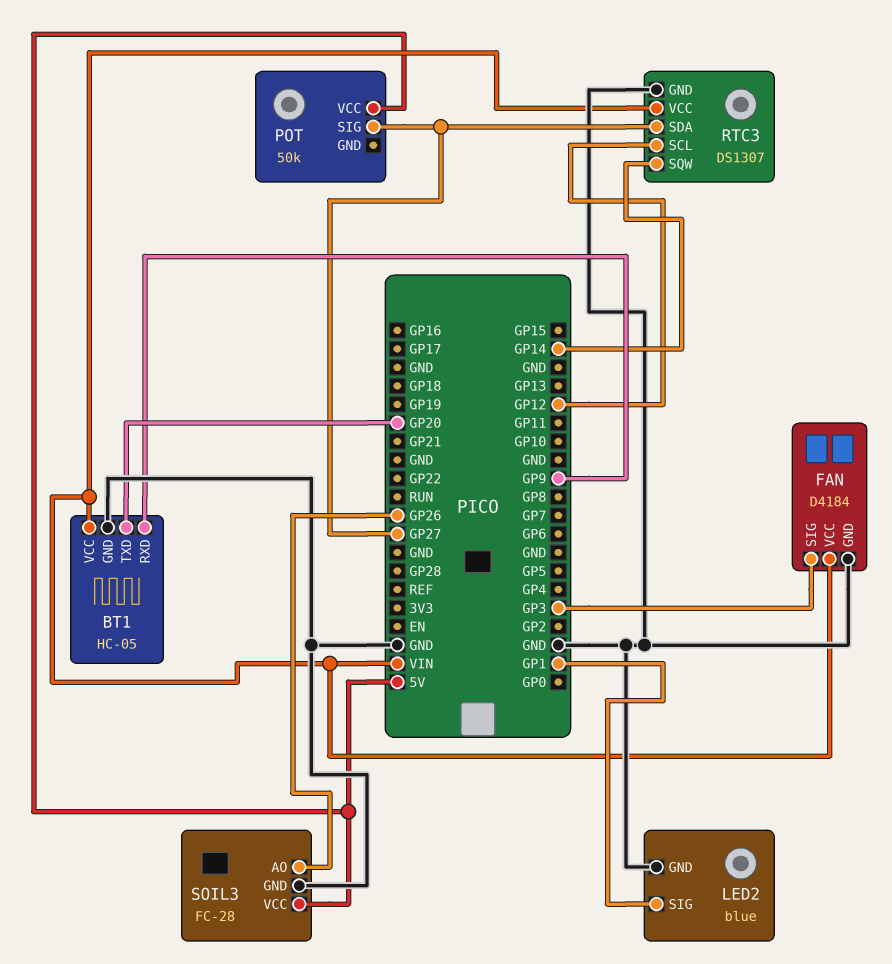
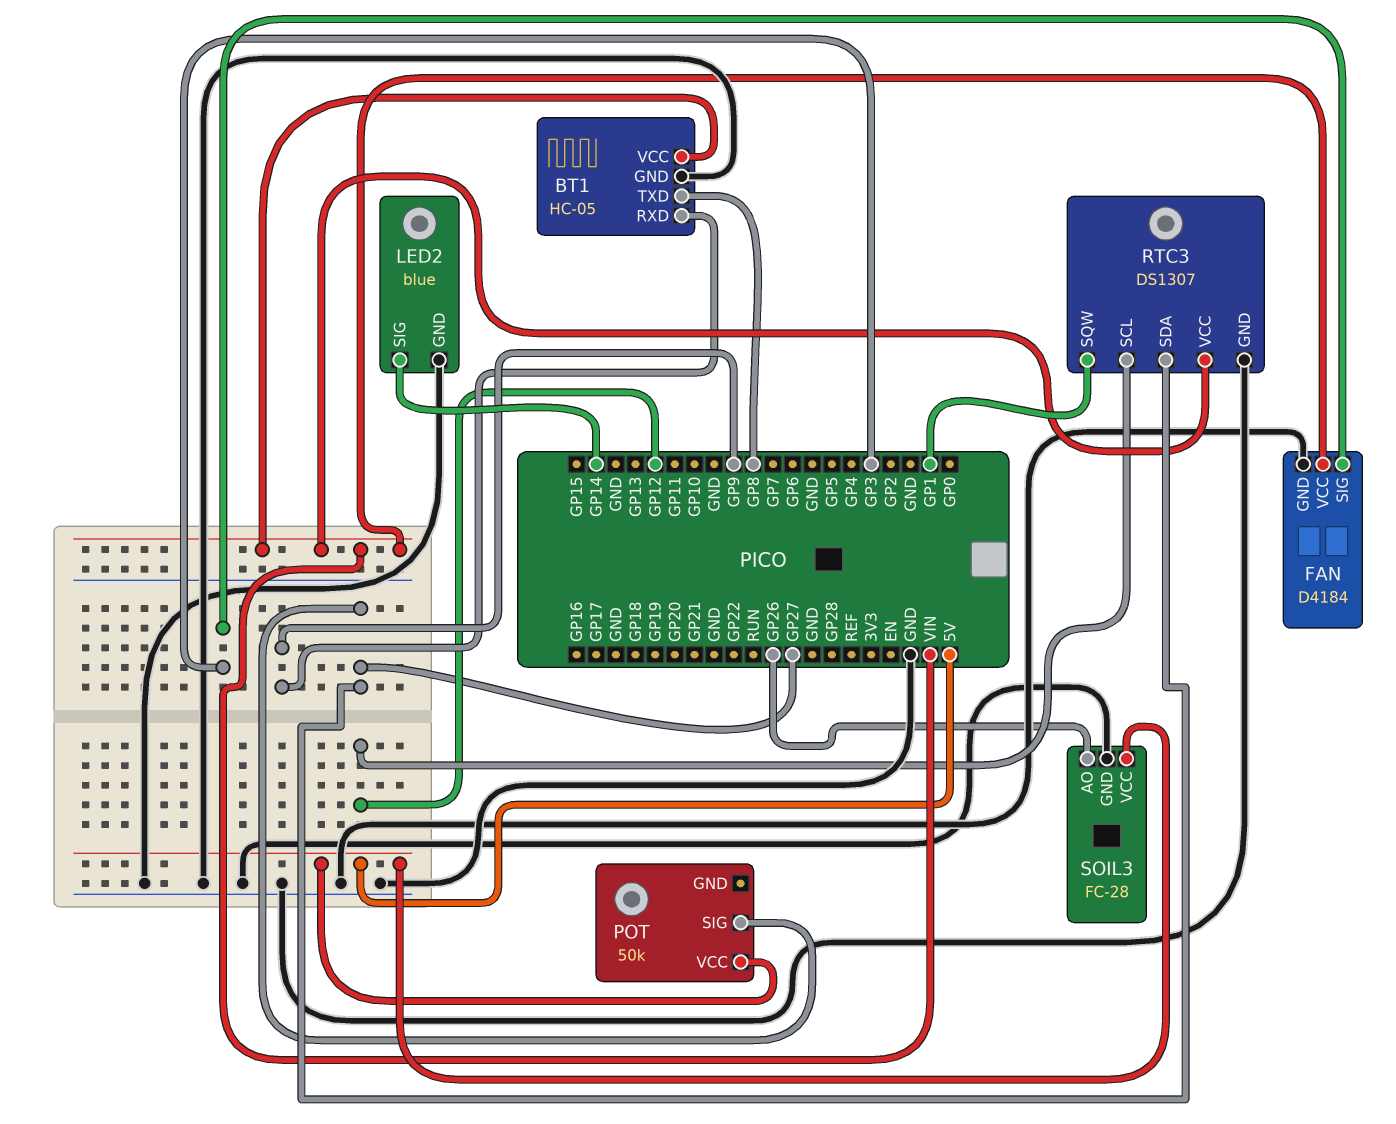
BT1 pin TXD: GP20 -> GP8
LED2 pin SIG: GP1 -> GP14
RTC3 pin SQW: GP14 -> GP1

